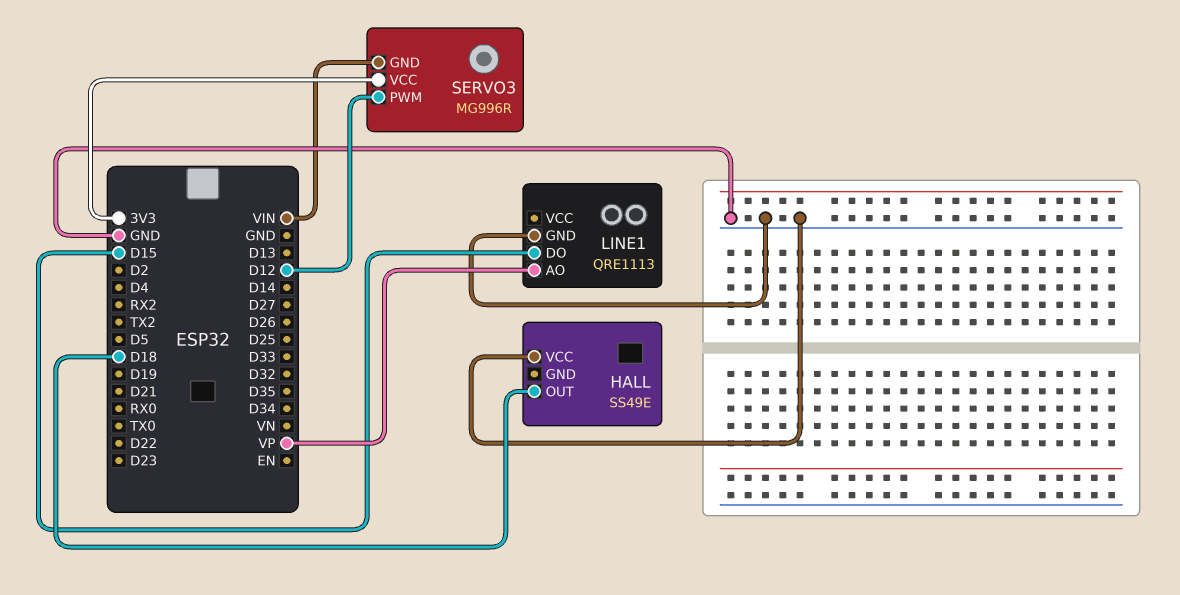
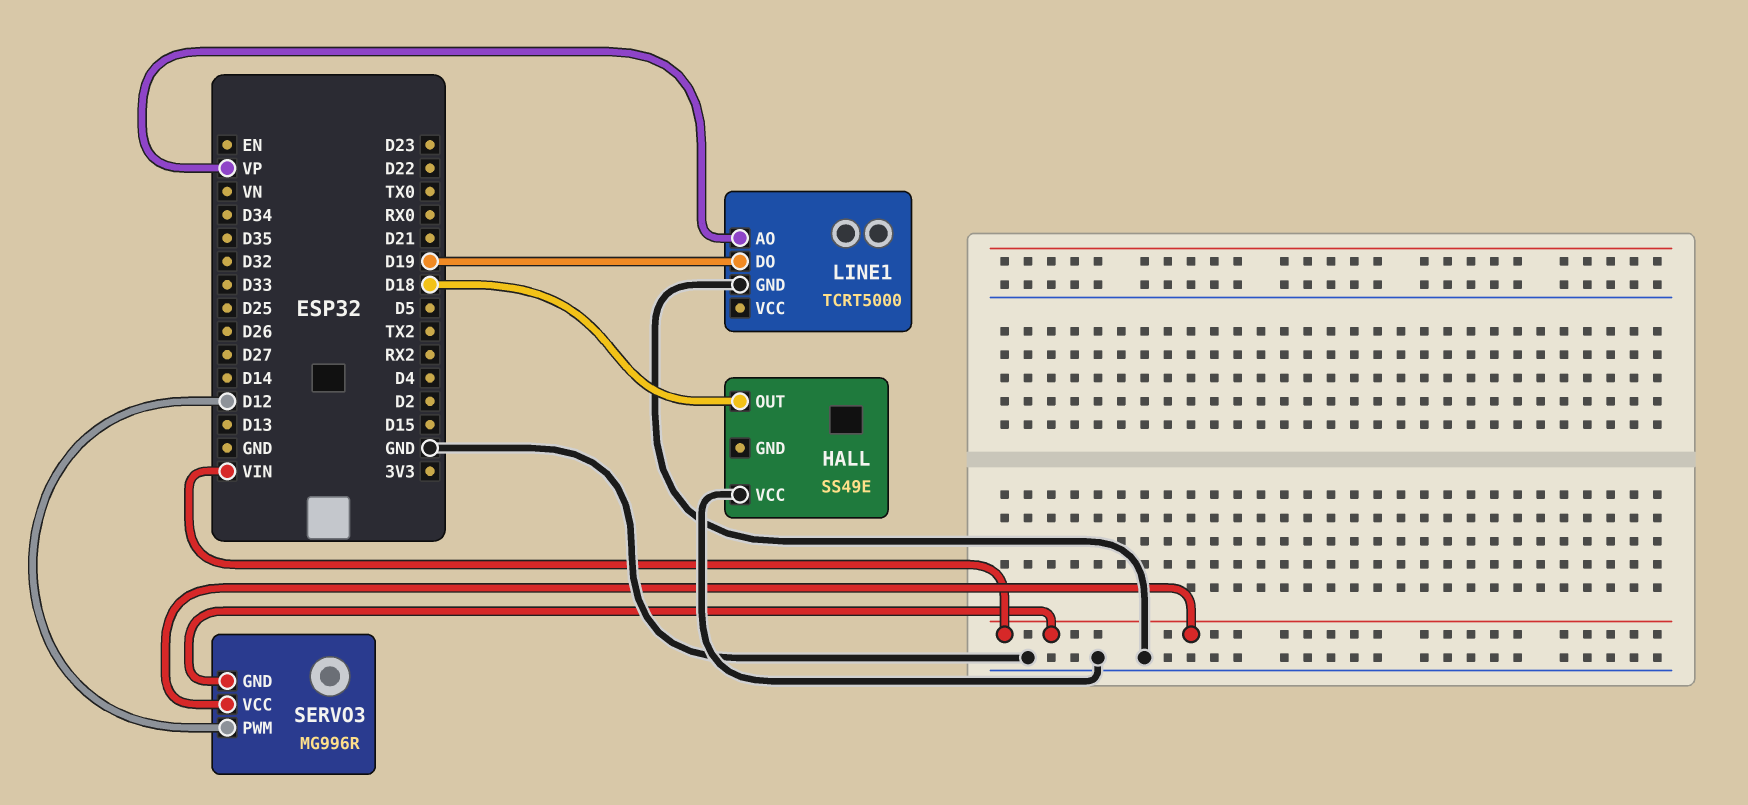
LINE1: QRE1113 -> TCRT5000
LINE1 pin DO: D15 -> D19
SERVO3 pin VCC: 3V3 -> VIN

